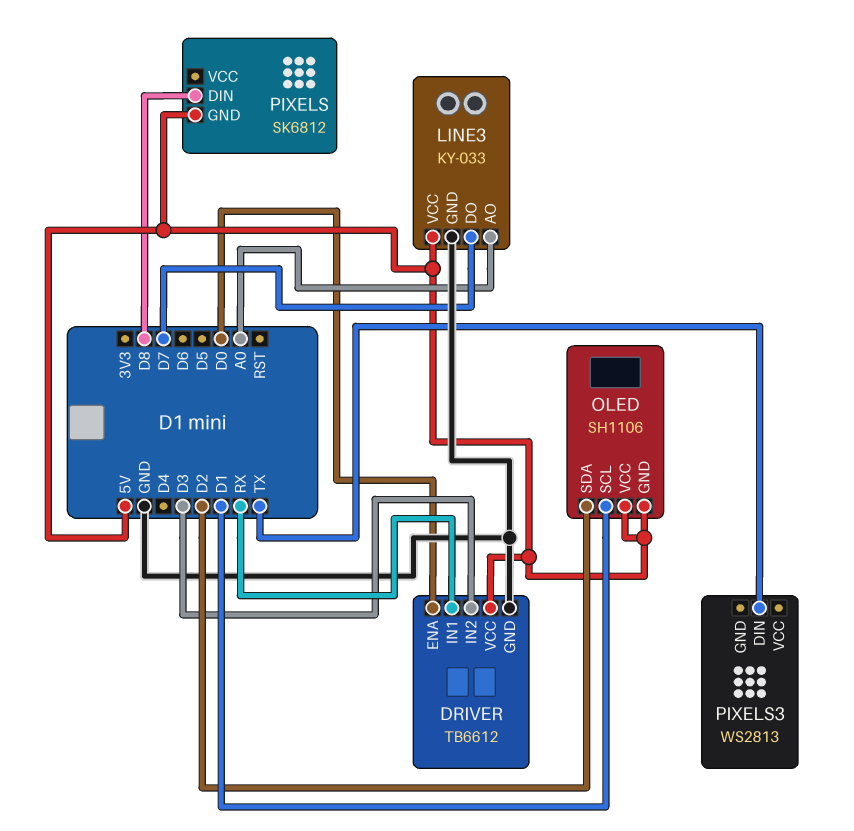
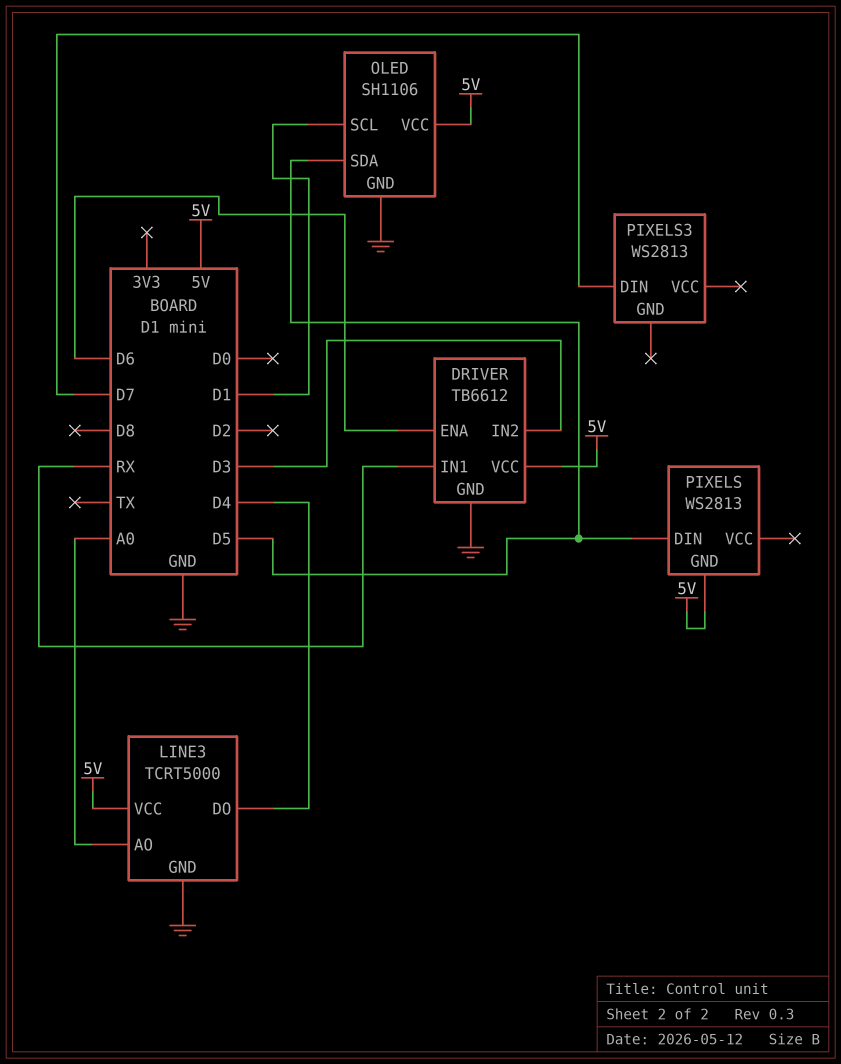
DRIVER pin ENA: D0 -> D6
LINE3: KY-033 -> TCRT5000
LINE3 pin DO: D7 -> D4
OLED pin GND: 5V -> GND
OLED pin SDA: D2 -> D5
PIXELS: SK6812 -> WS2813
PIXELS pin DIN: D8 -> D5
PIXELS3 pin DIN: TX -> D7

